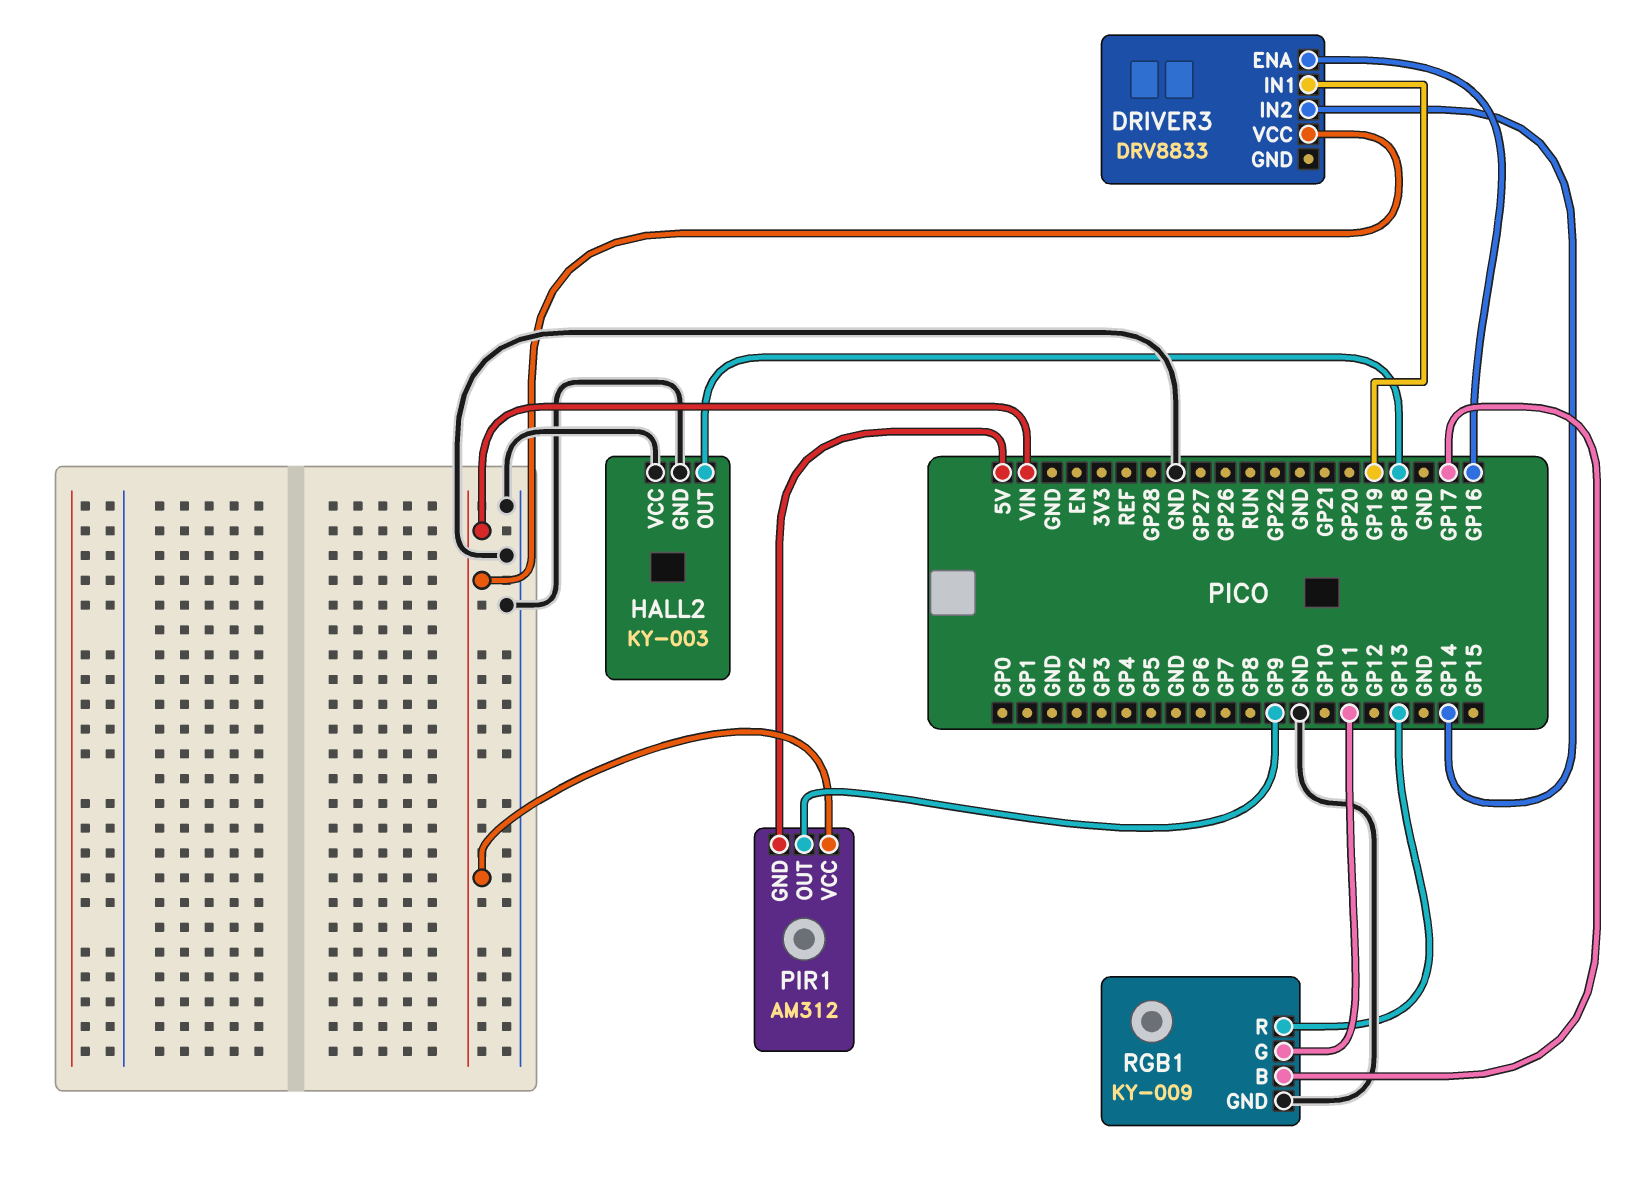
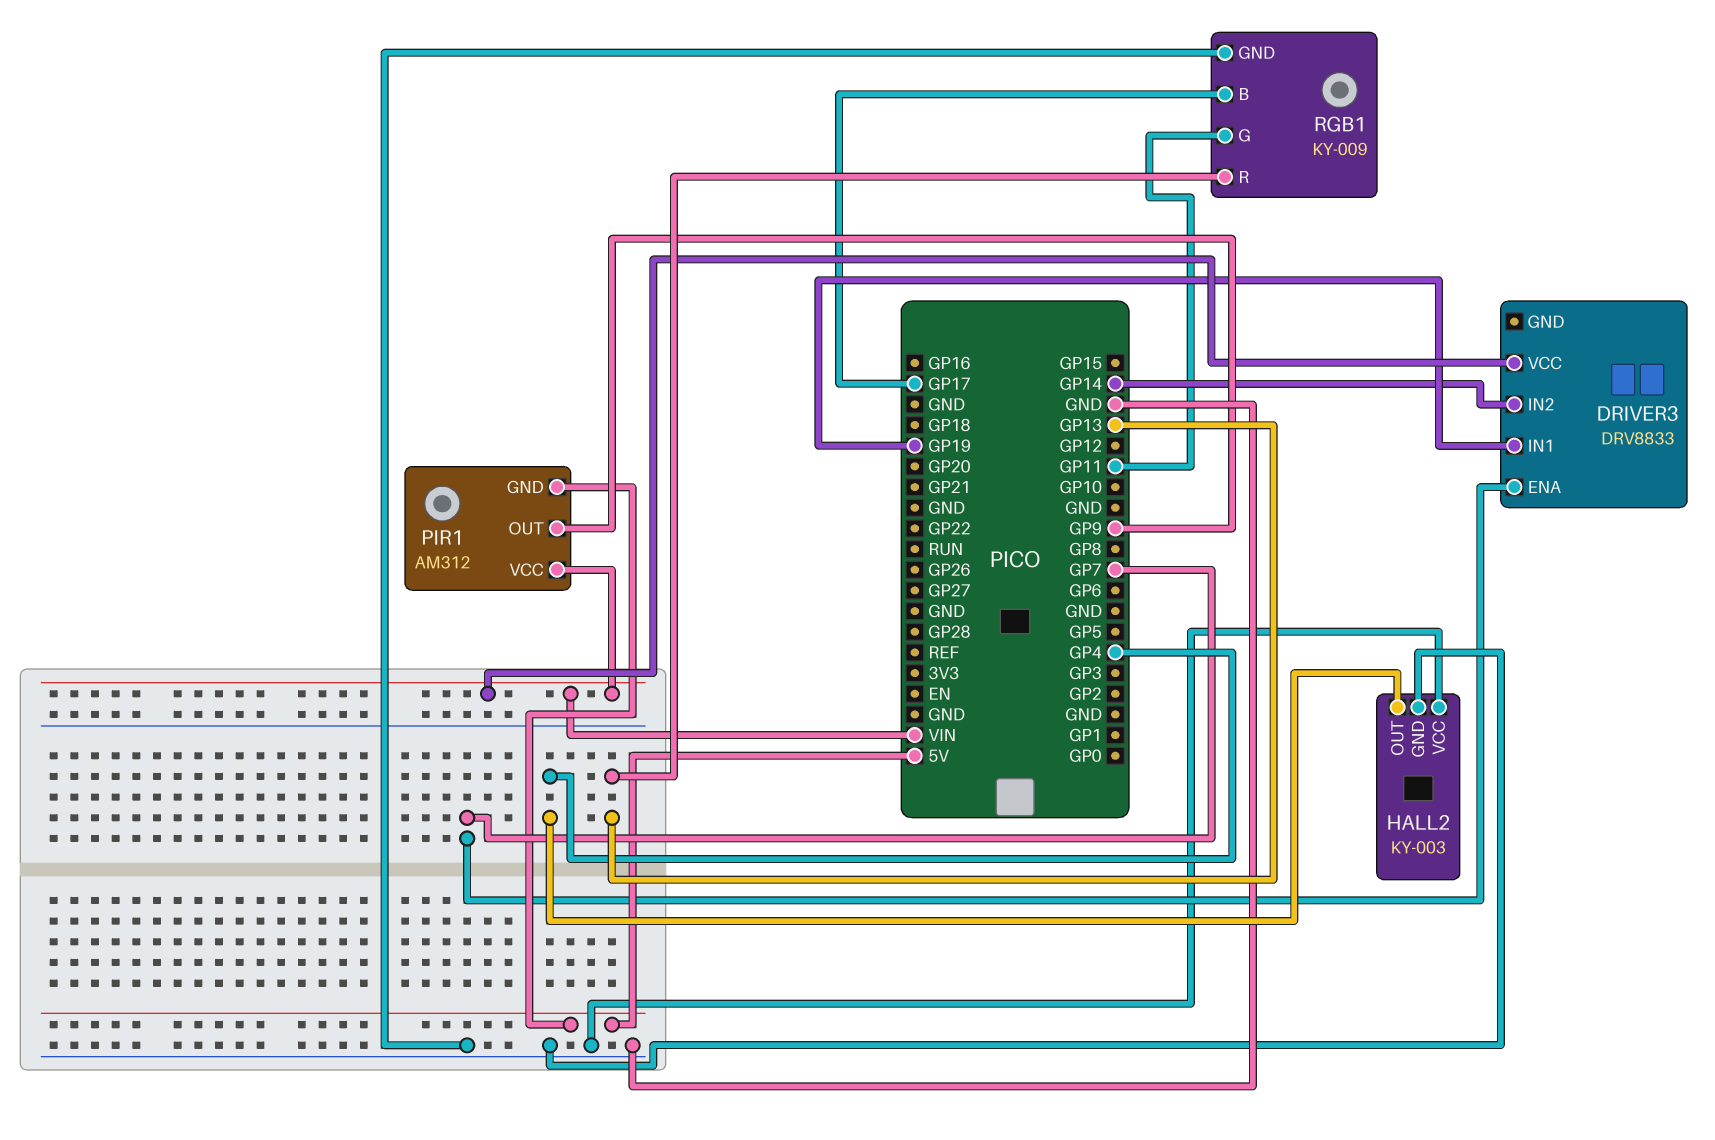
DRIVER3 pin ENA: GP16 -> GP7
HALL2 pin OUT: GP18 -> GP4

